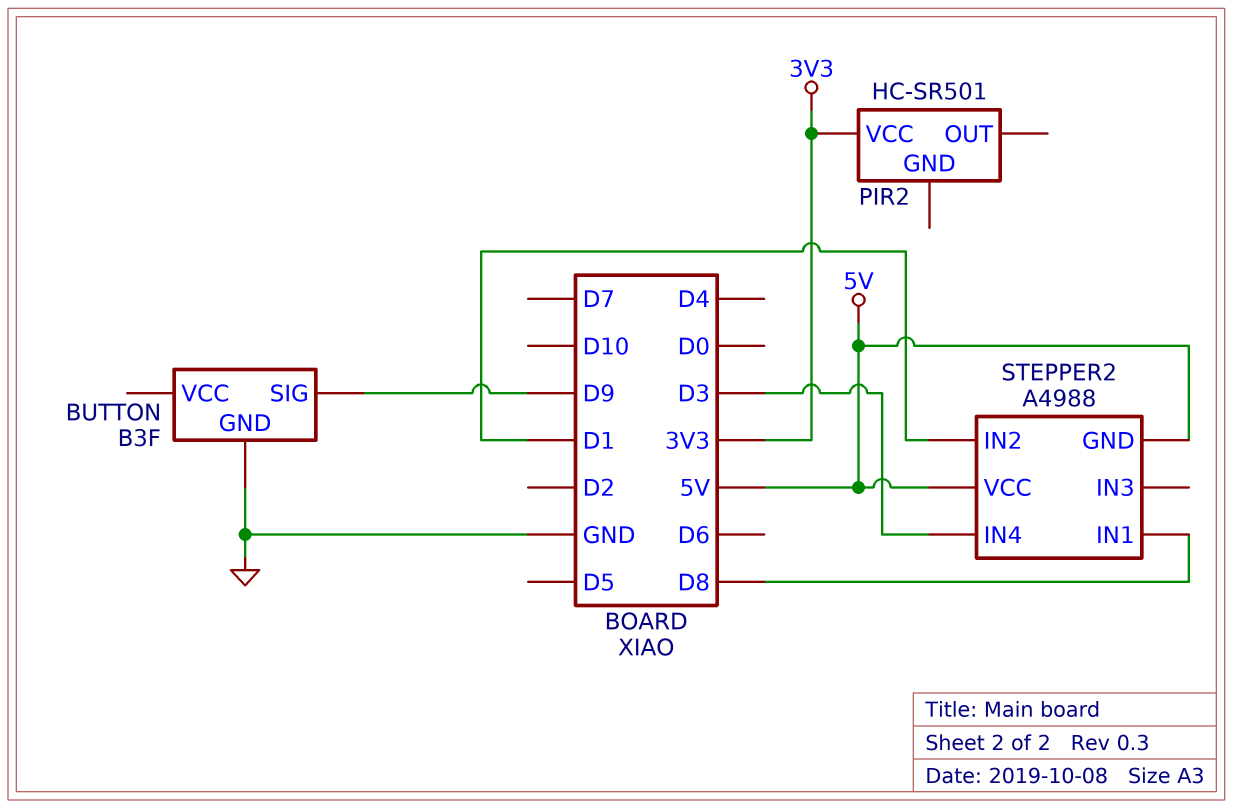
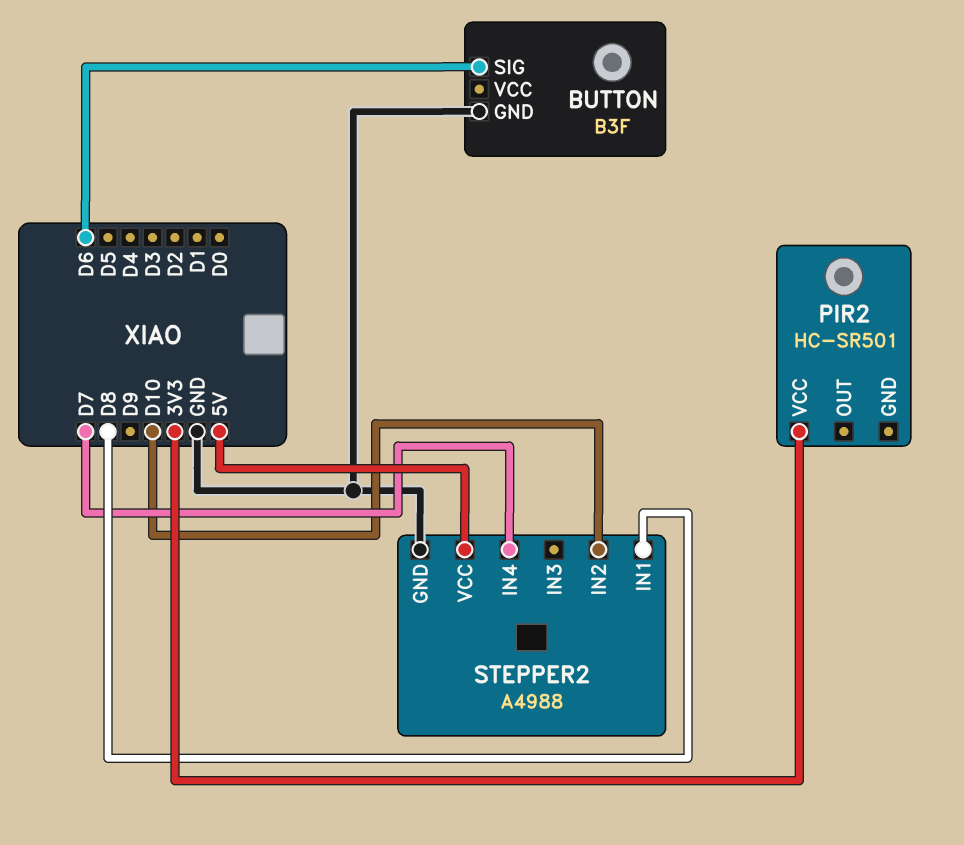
BUTTON pin SIG: D9 -> D6
STEPPER2 pin GND: 5V -> GND
STEPPER2 pin IN2: D1 -> D10
STEPPER2 pin IN4: D3 -> D7

